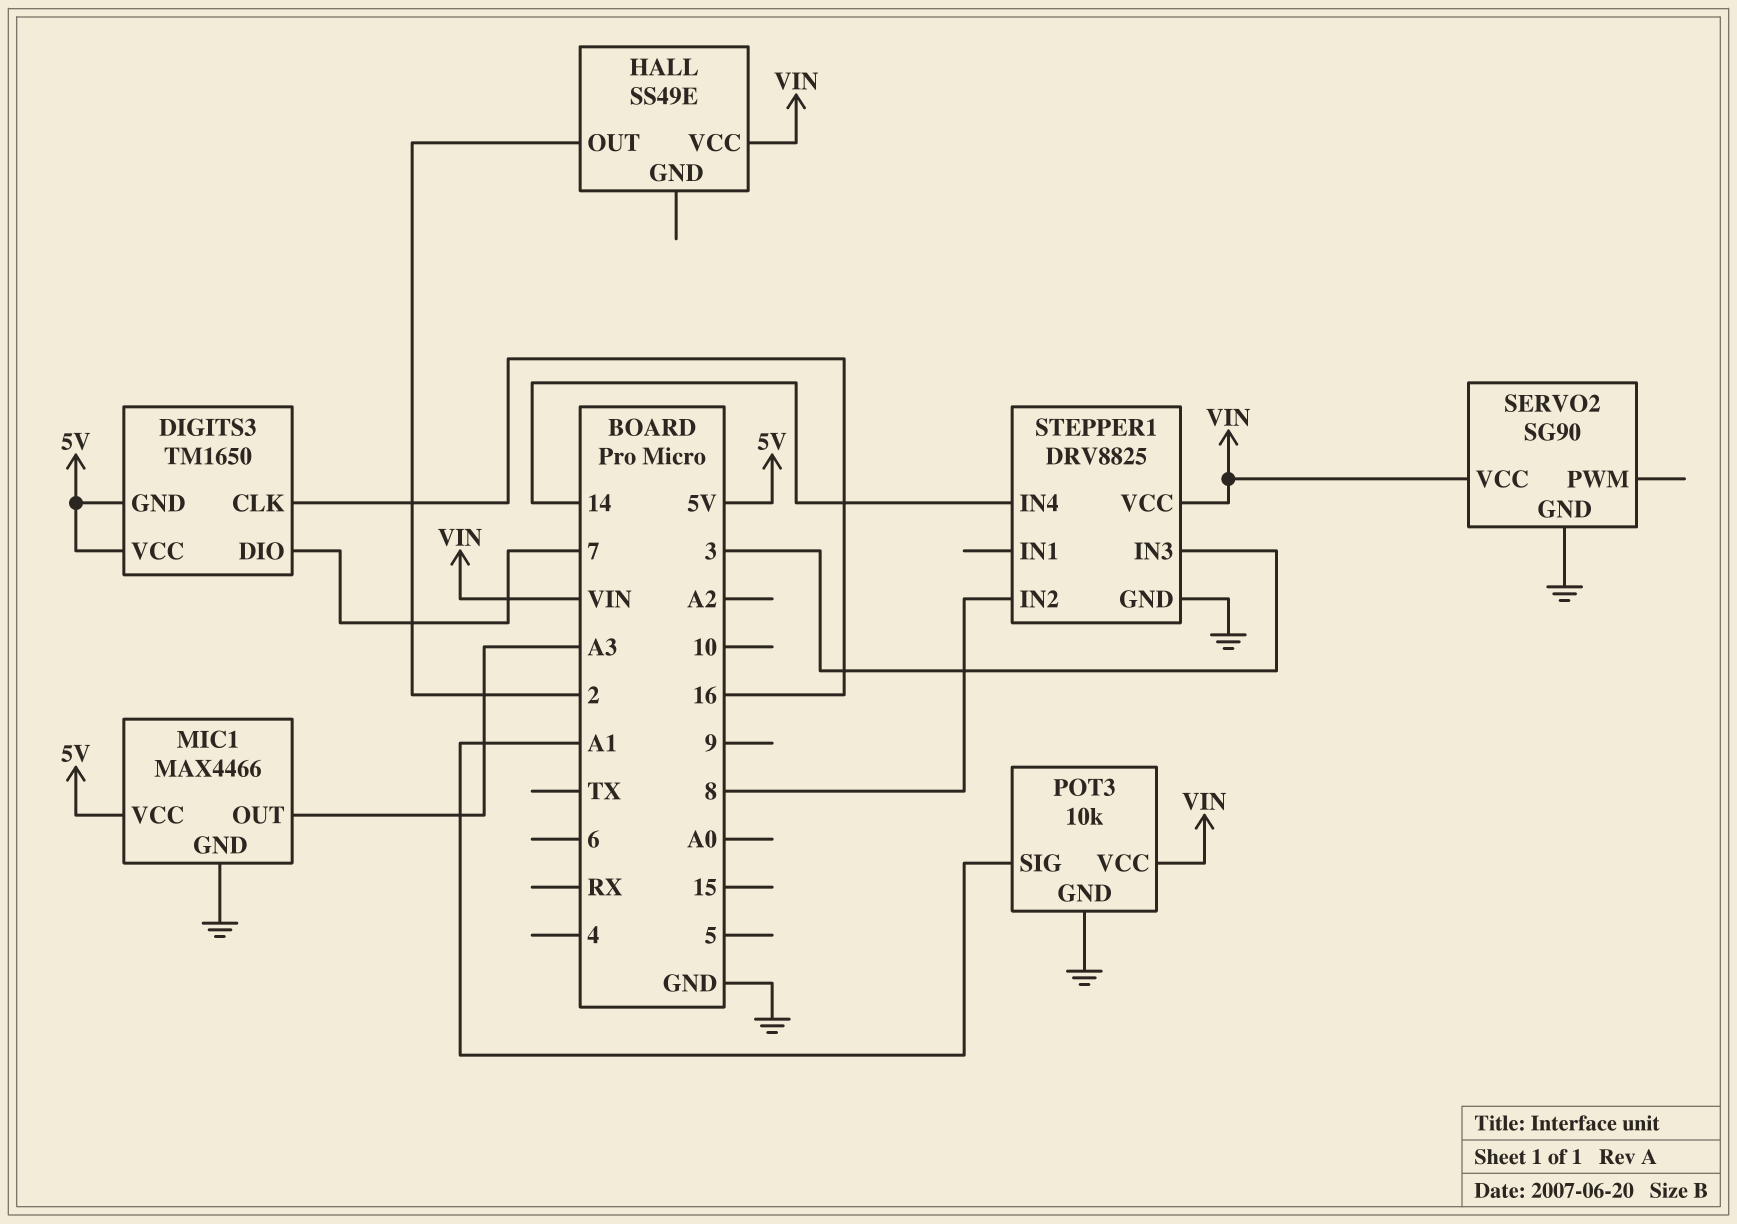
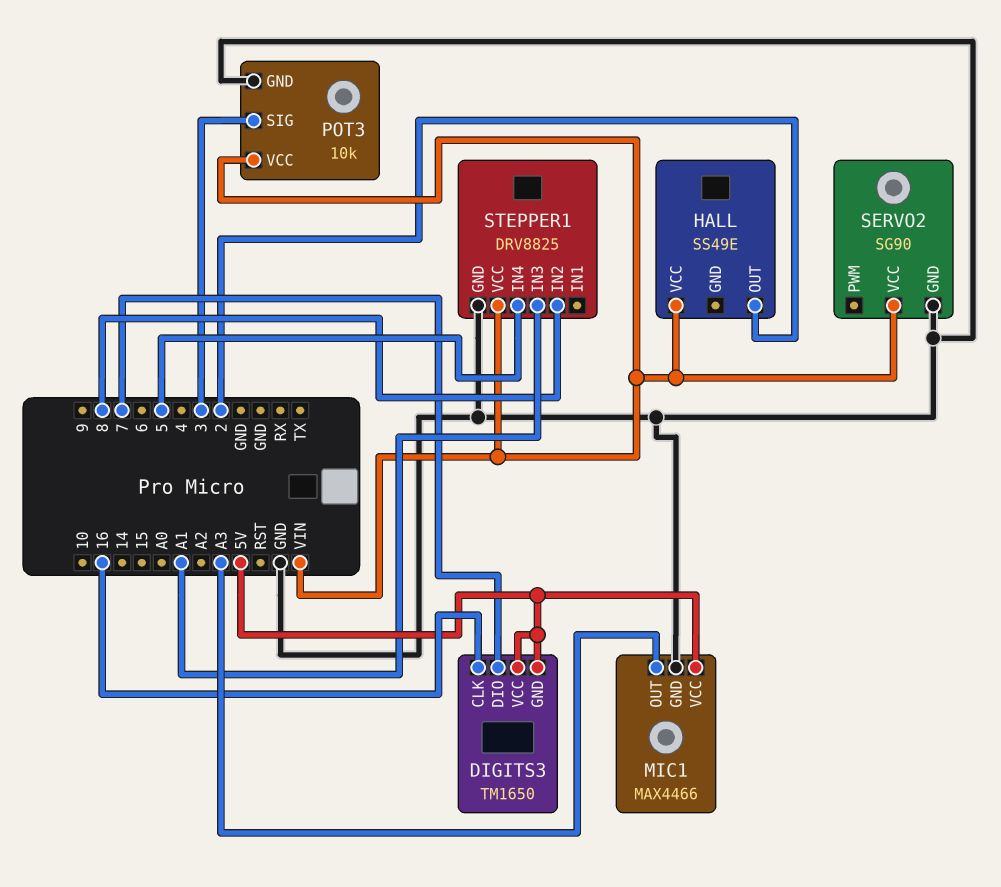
POT3 pin SIG: A1 -> 3
STEPPER1 pin IN3: 3 -> A1
STEPPER1 pin IN4: 14 -> 5

